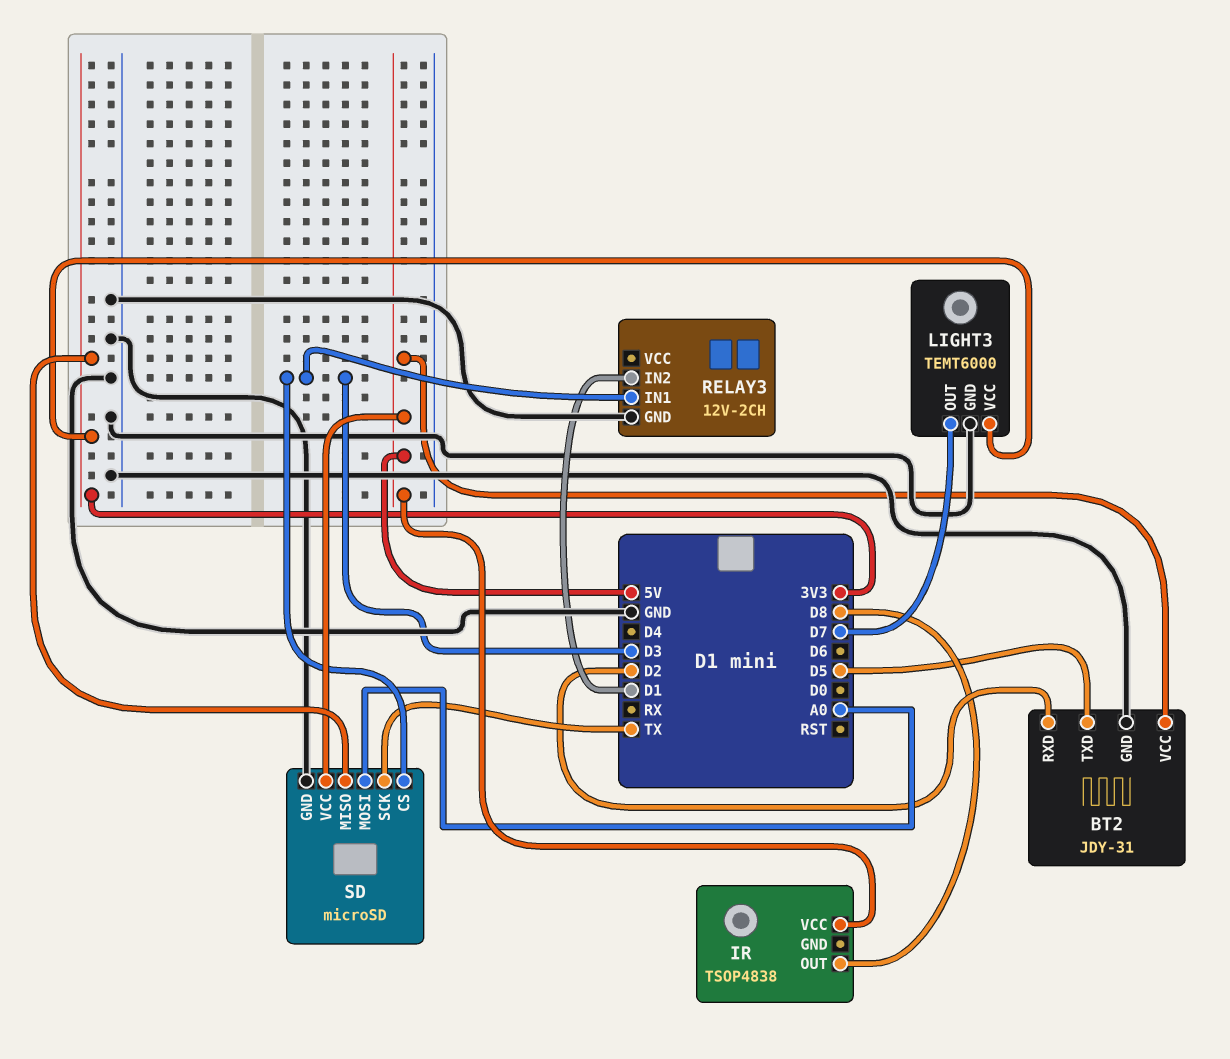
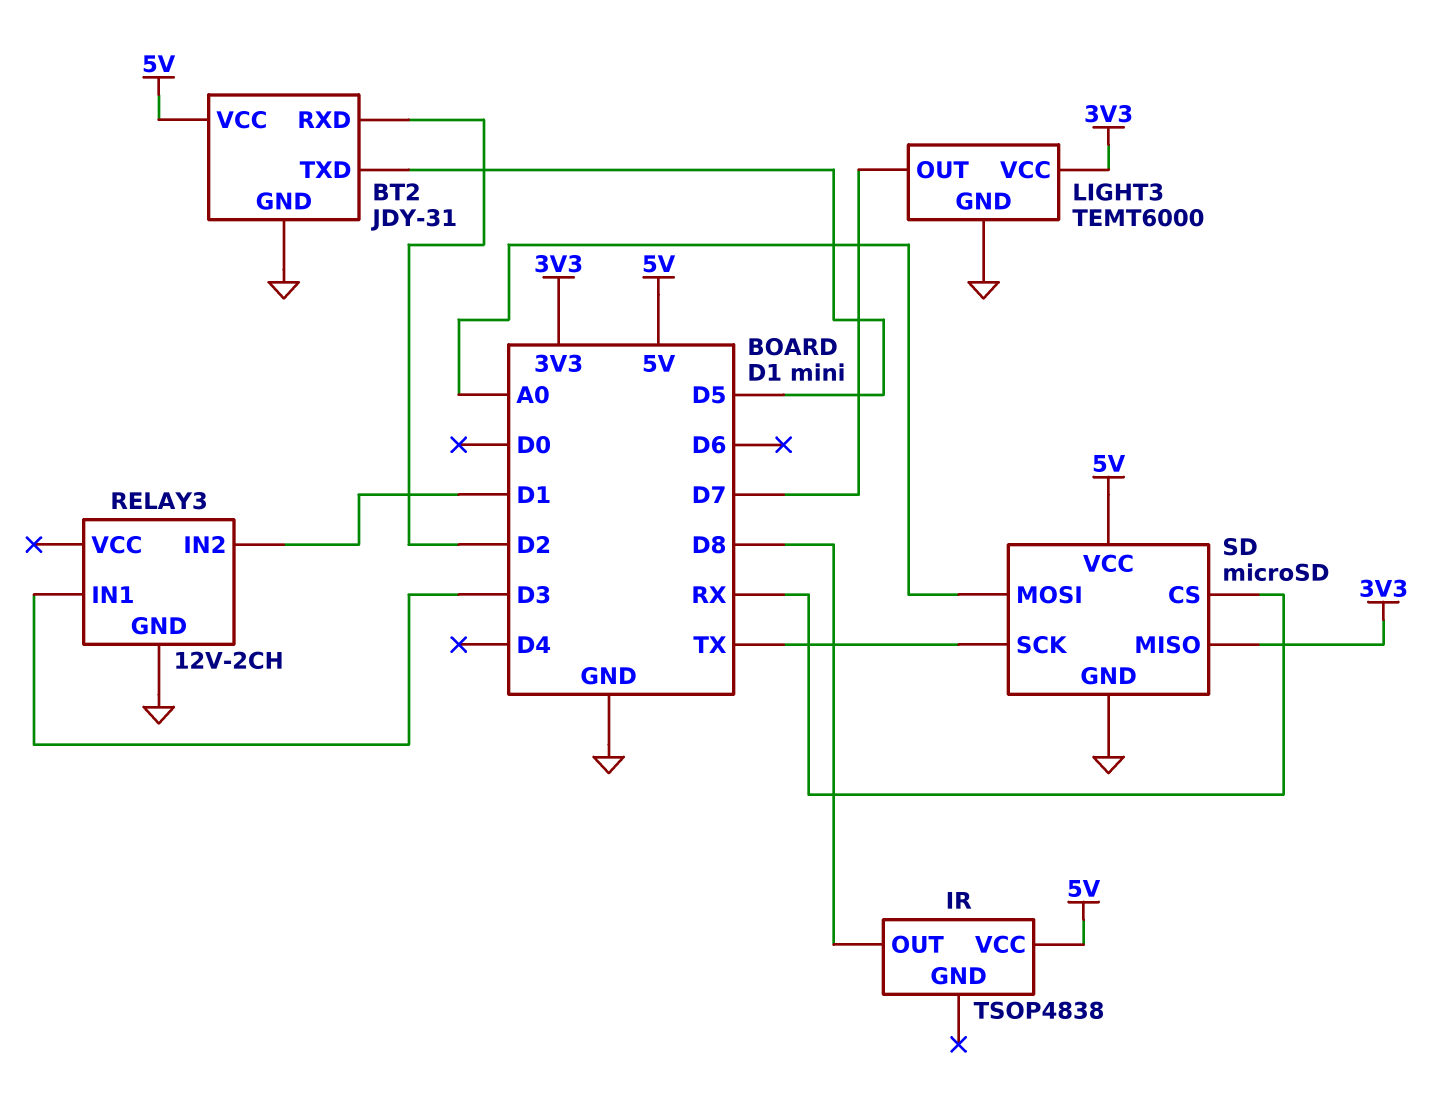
SD pin CS: D3 -> RX

